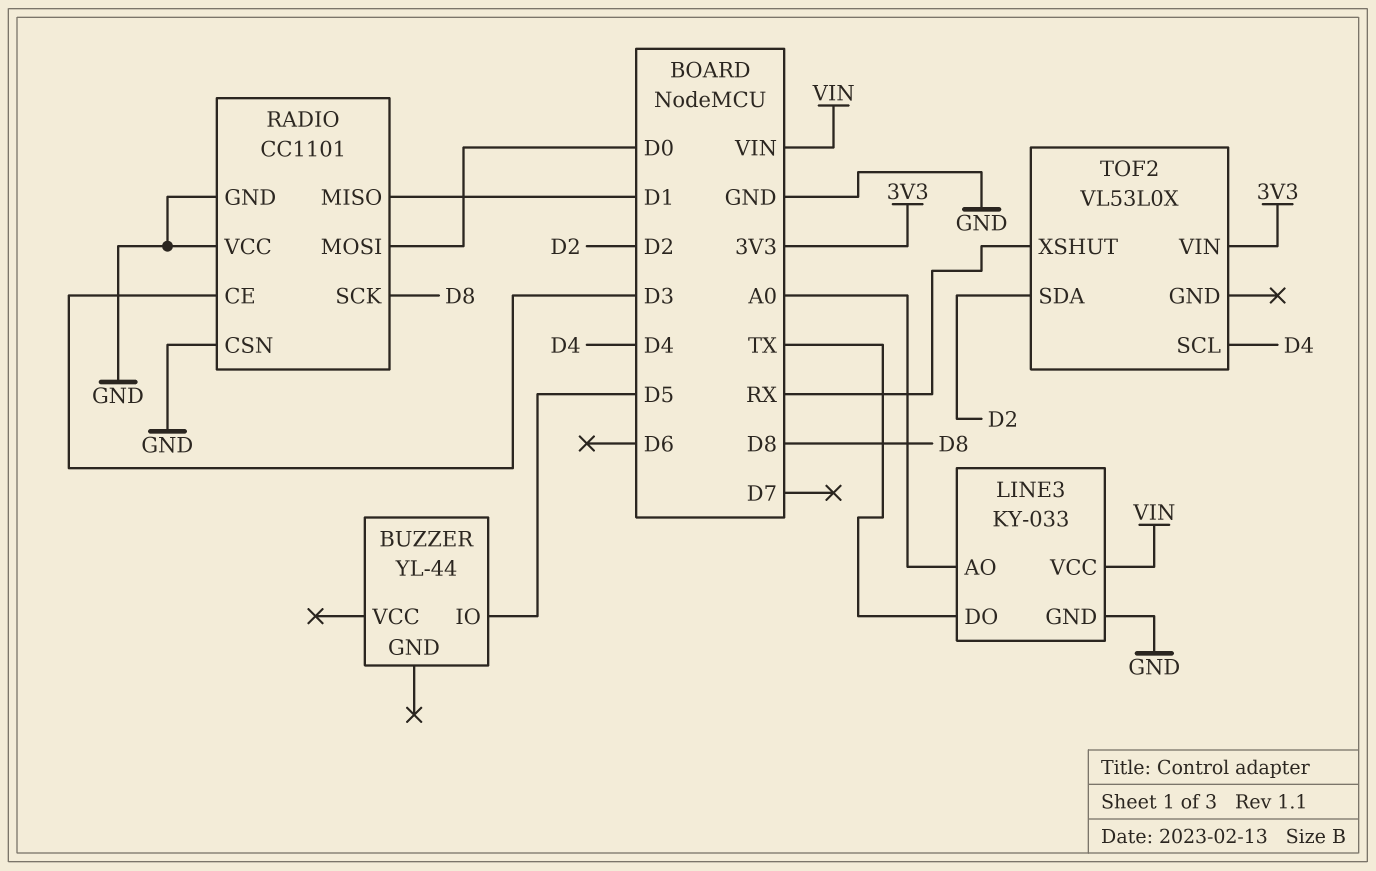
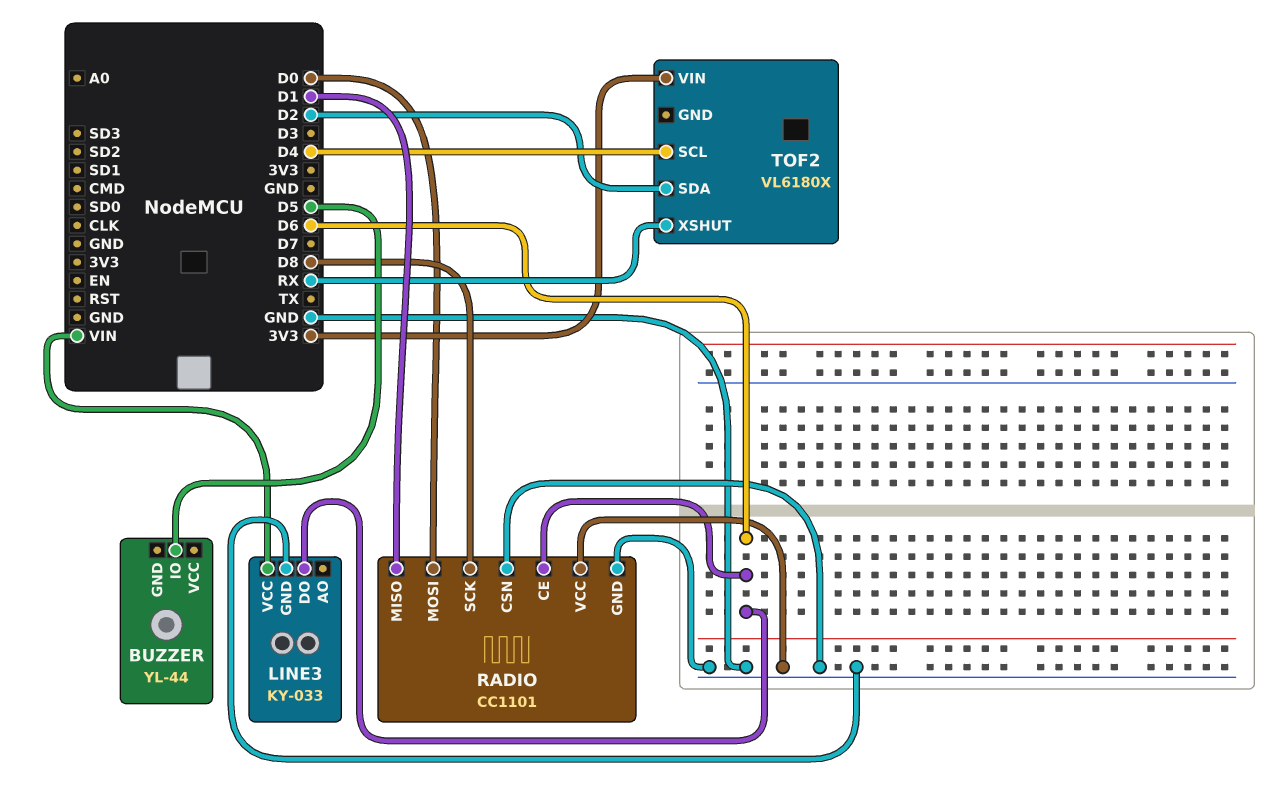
LINE3 pin AO: A0 -> none
LINE3 pin DO: TX -> D6
RADIO pin CE: D3 -> D6
TOF2: VL53L0X -> VL6180X

